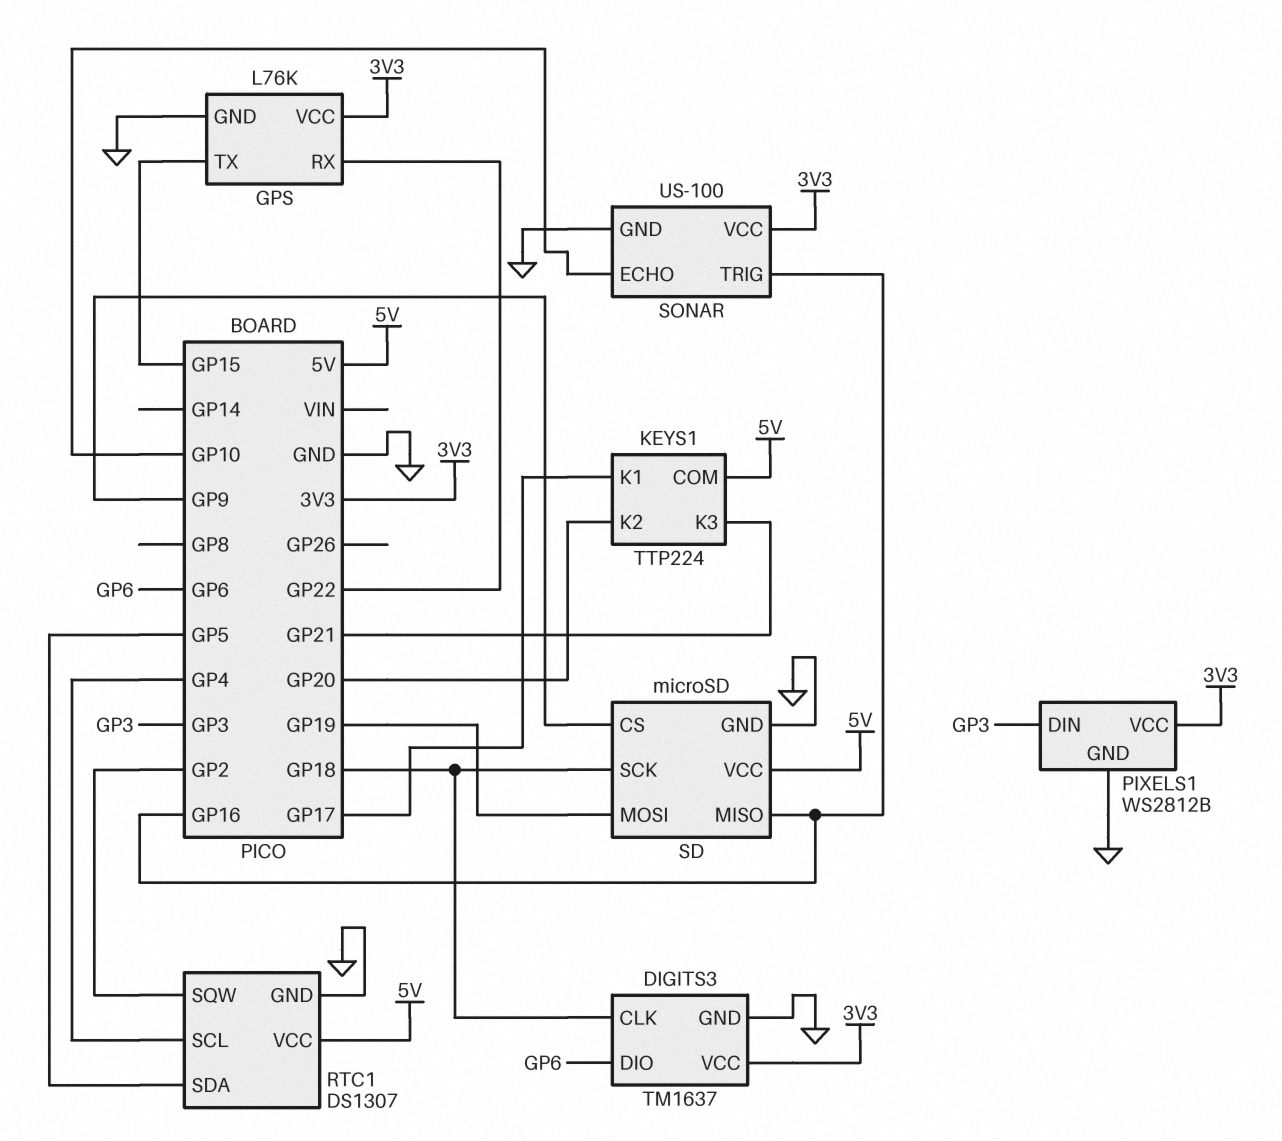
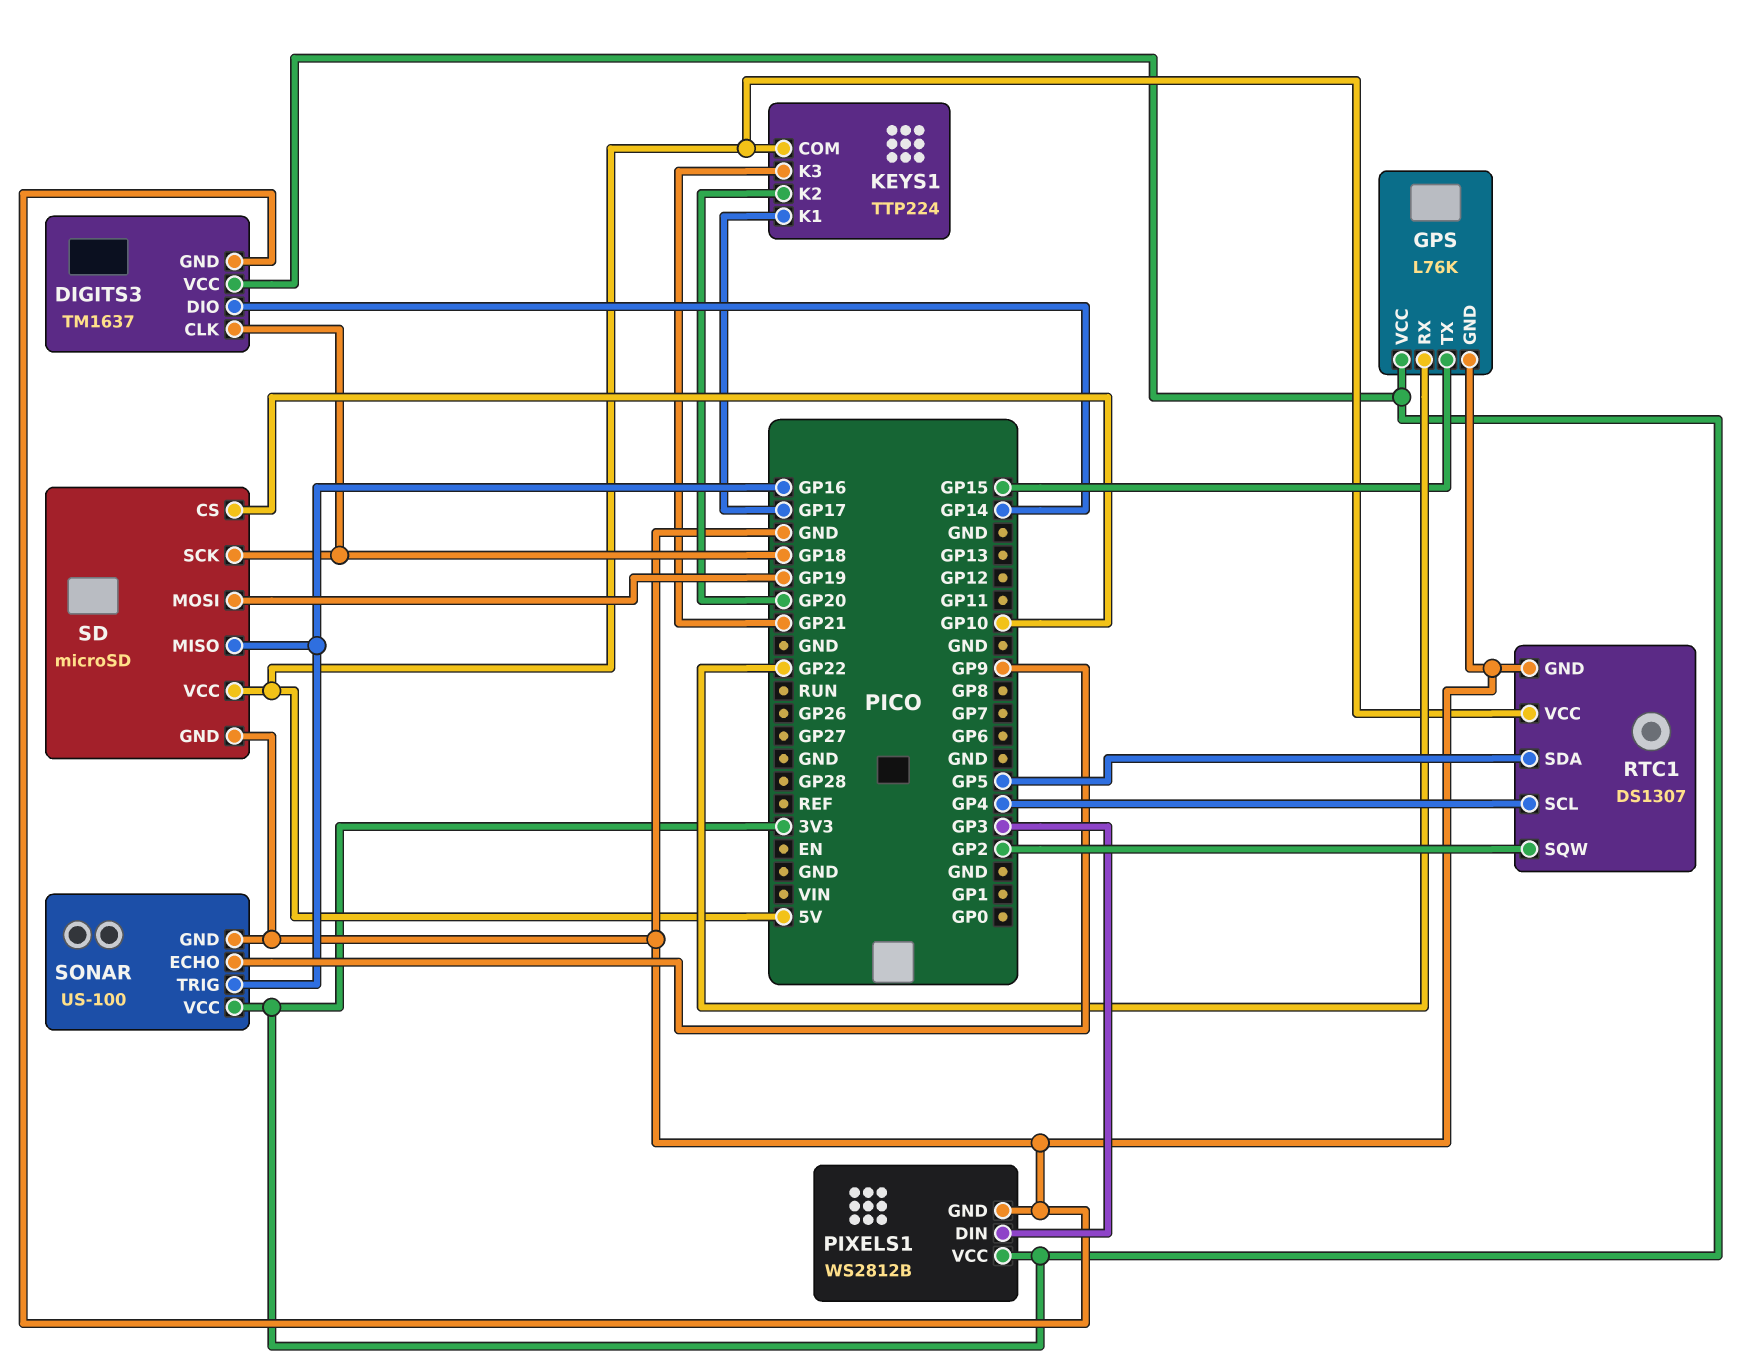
DIGITS3 pin DIO: GP6 -> GP14
SD pin CS: GP9 -> GP10
SONAR pin ECHO: GP10 -> GP9

